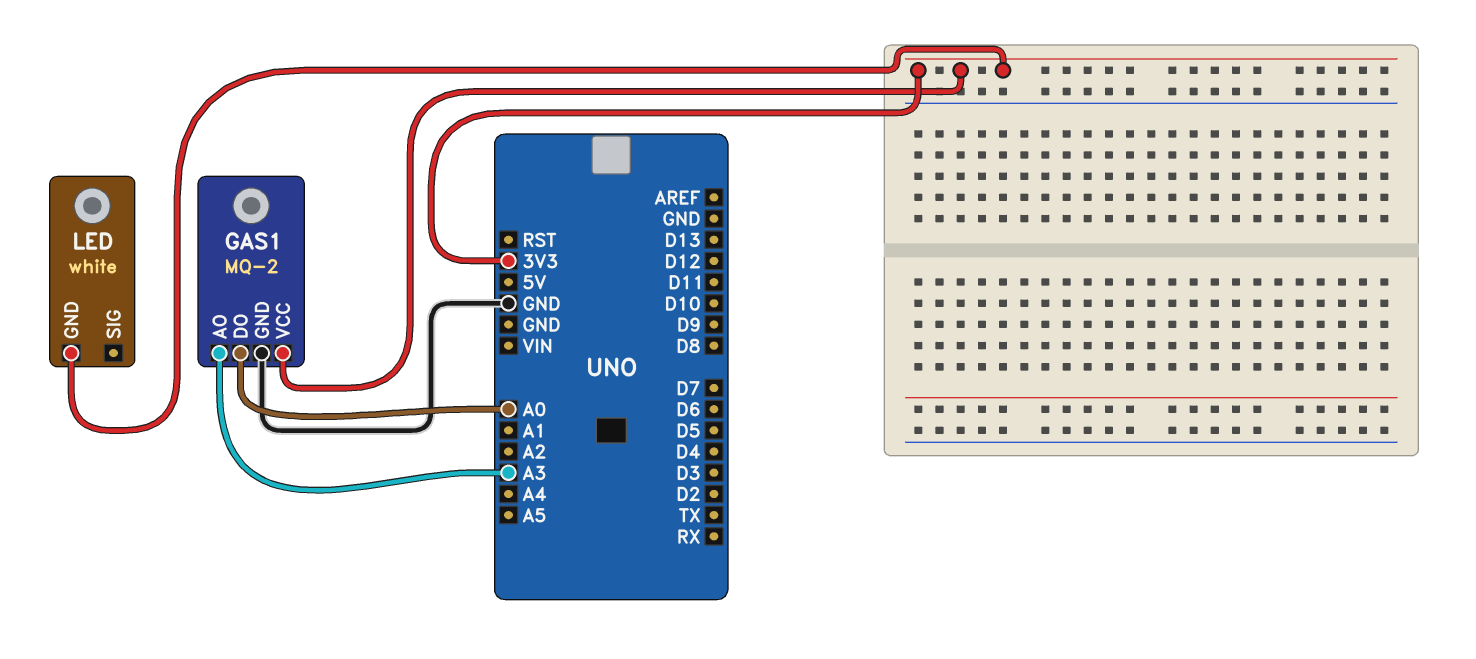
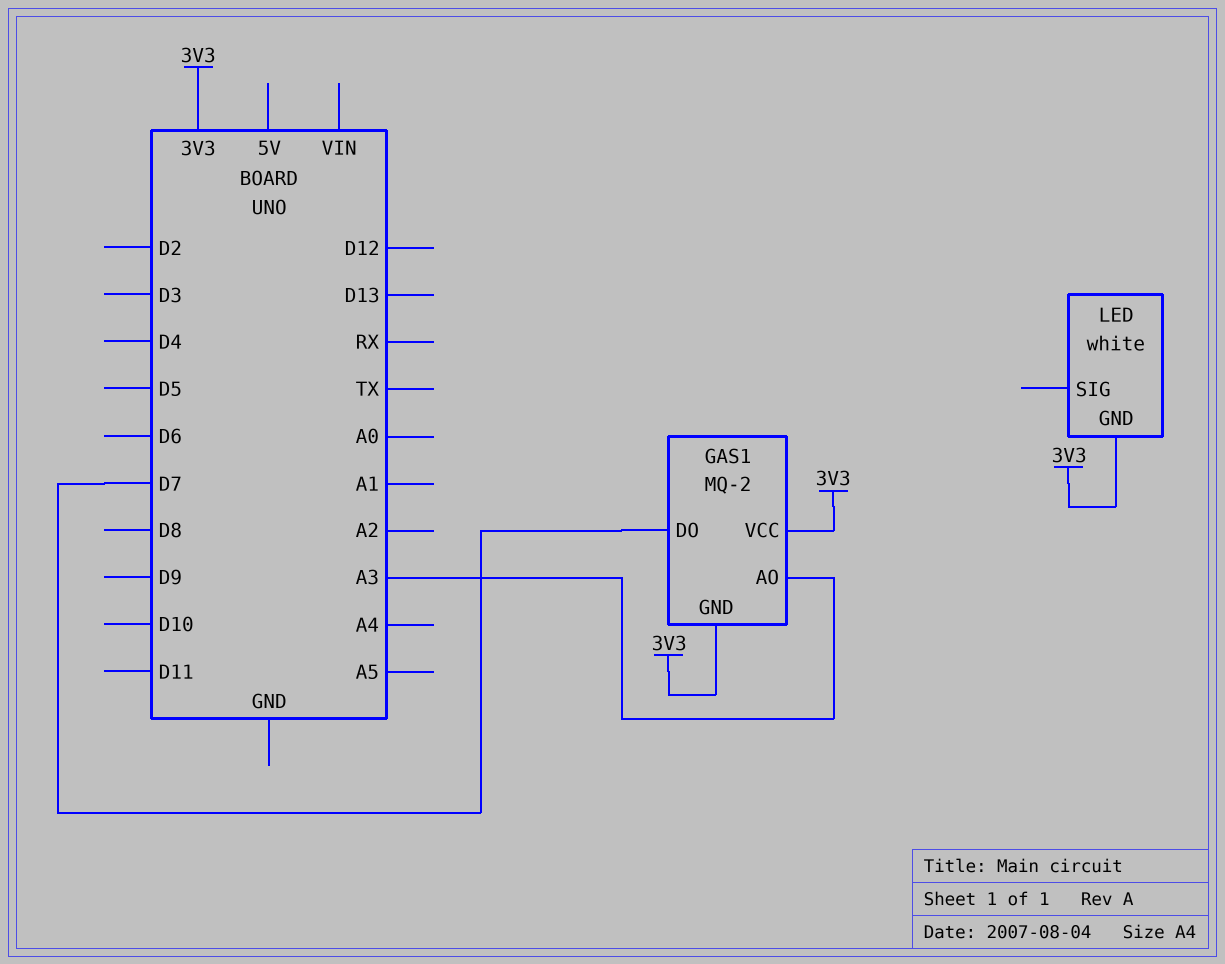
GAS1 pin DO: A0 -> D7
GAS1 pin GND: GND -> 3V3

